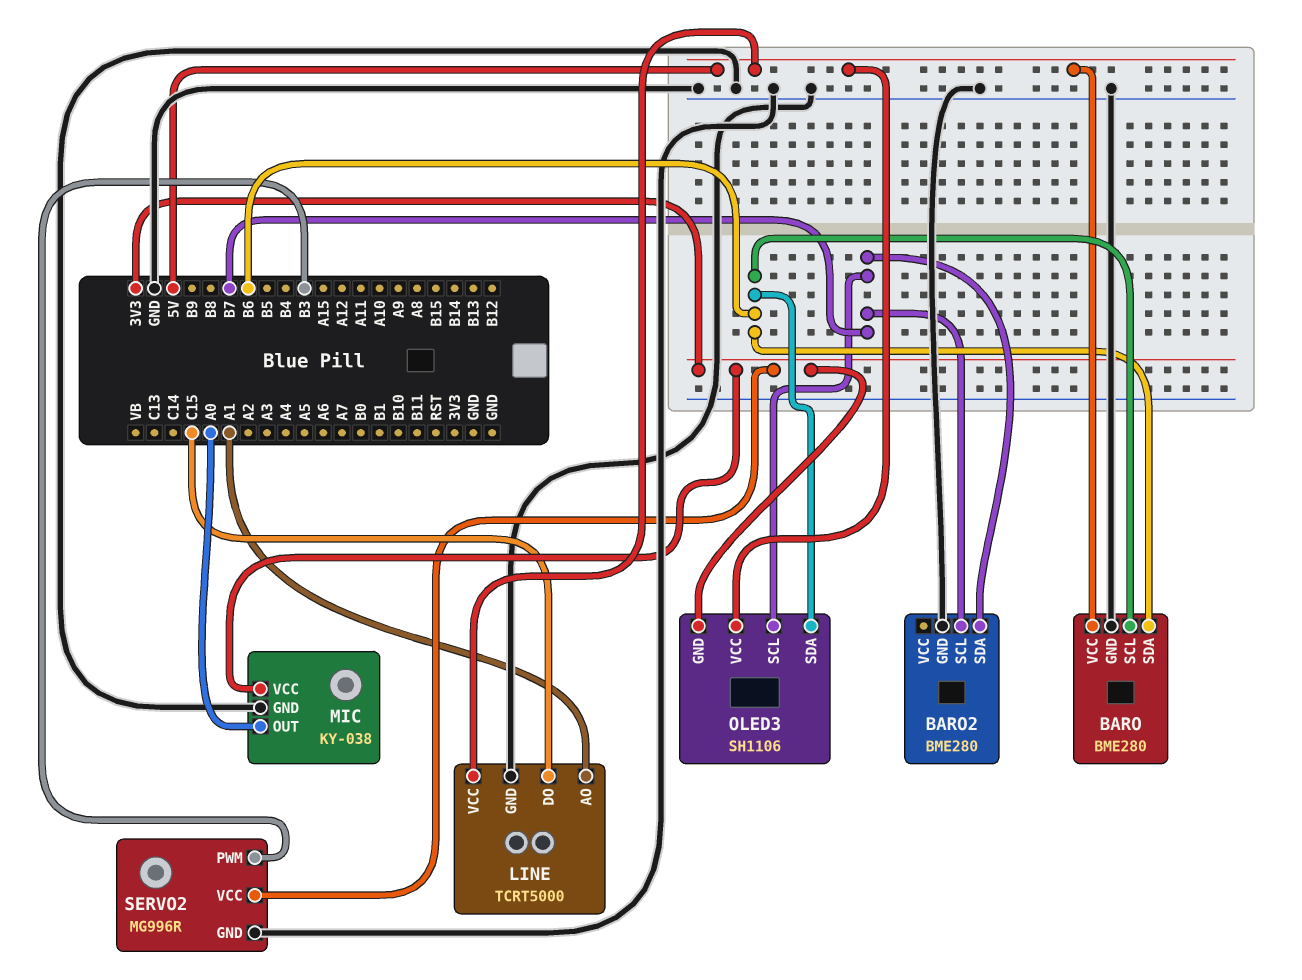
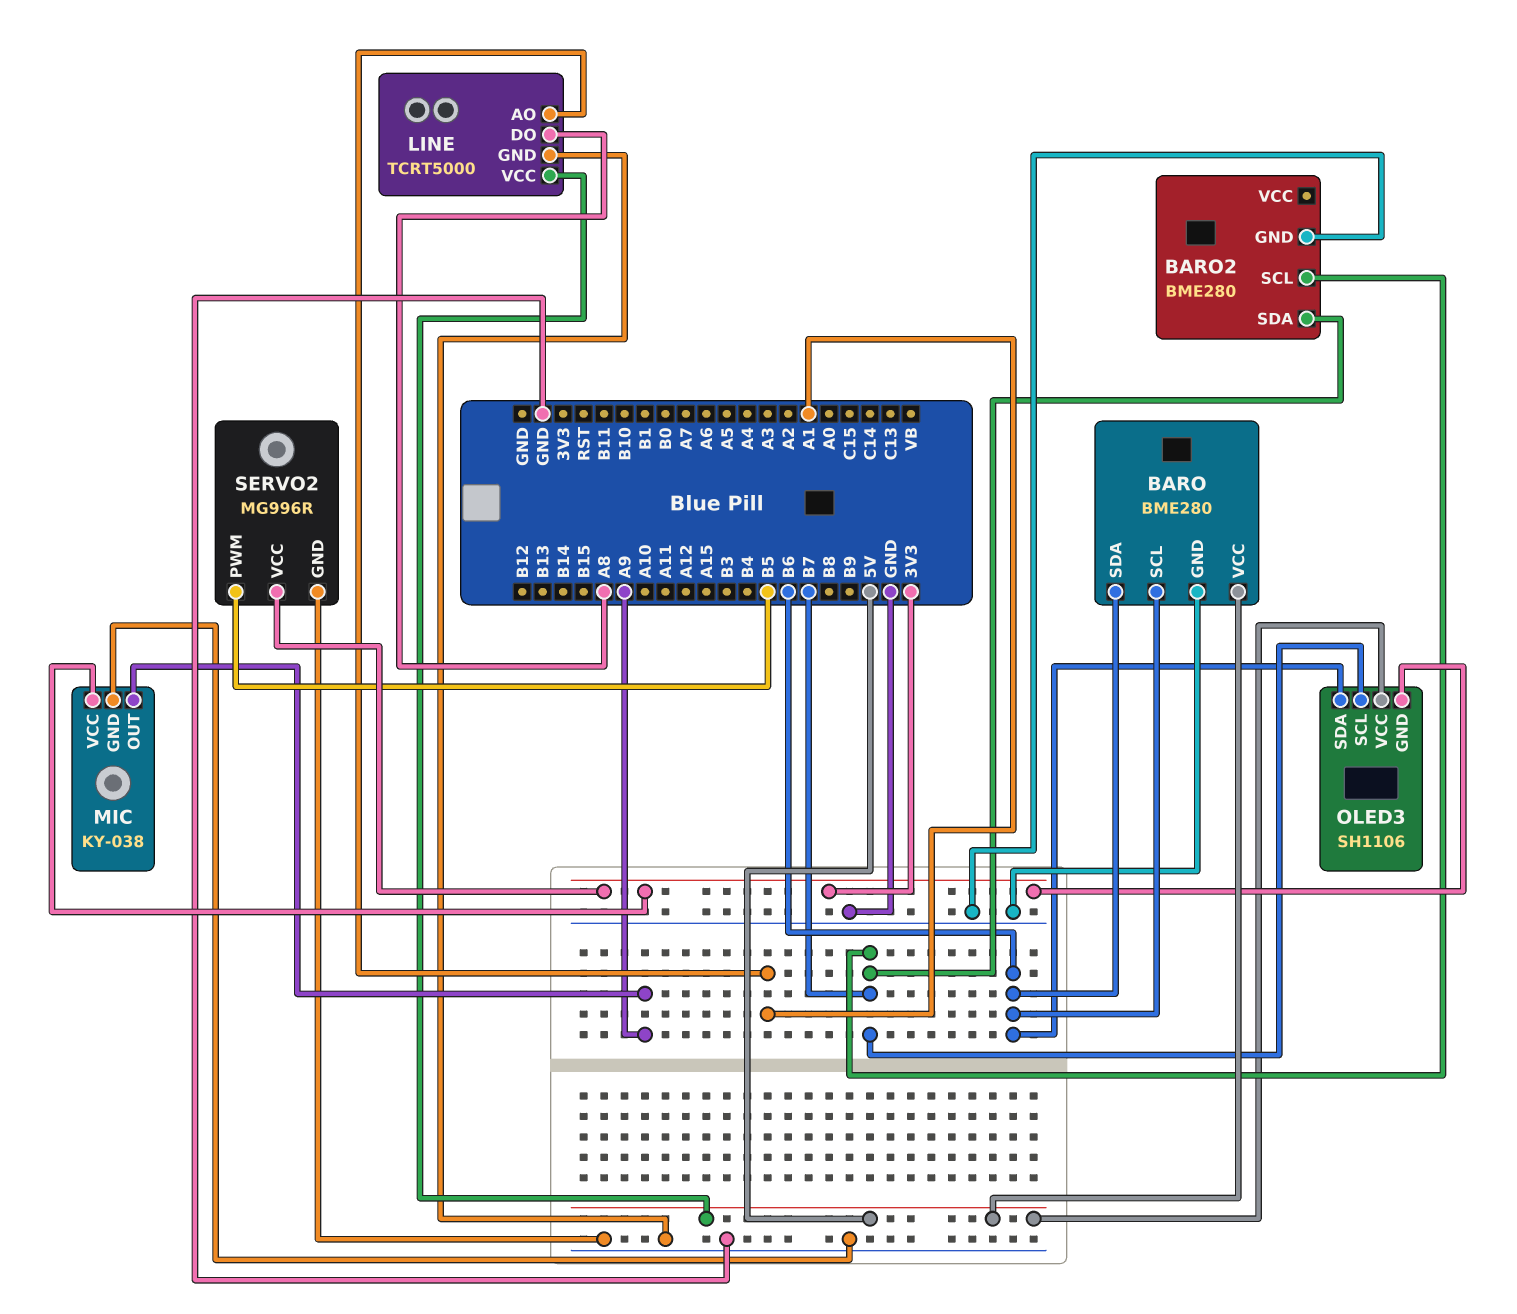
LINE pin DO: C15 -> A8
MIC pin OUT: A0 -> A9
SERVO2 pin PWM: B3 -> B5

